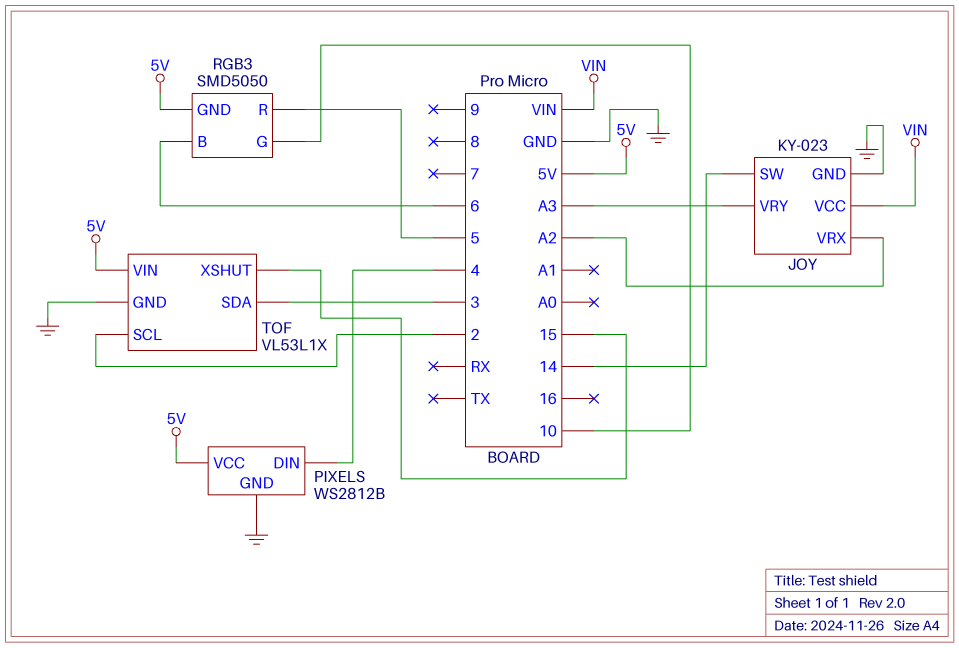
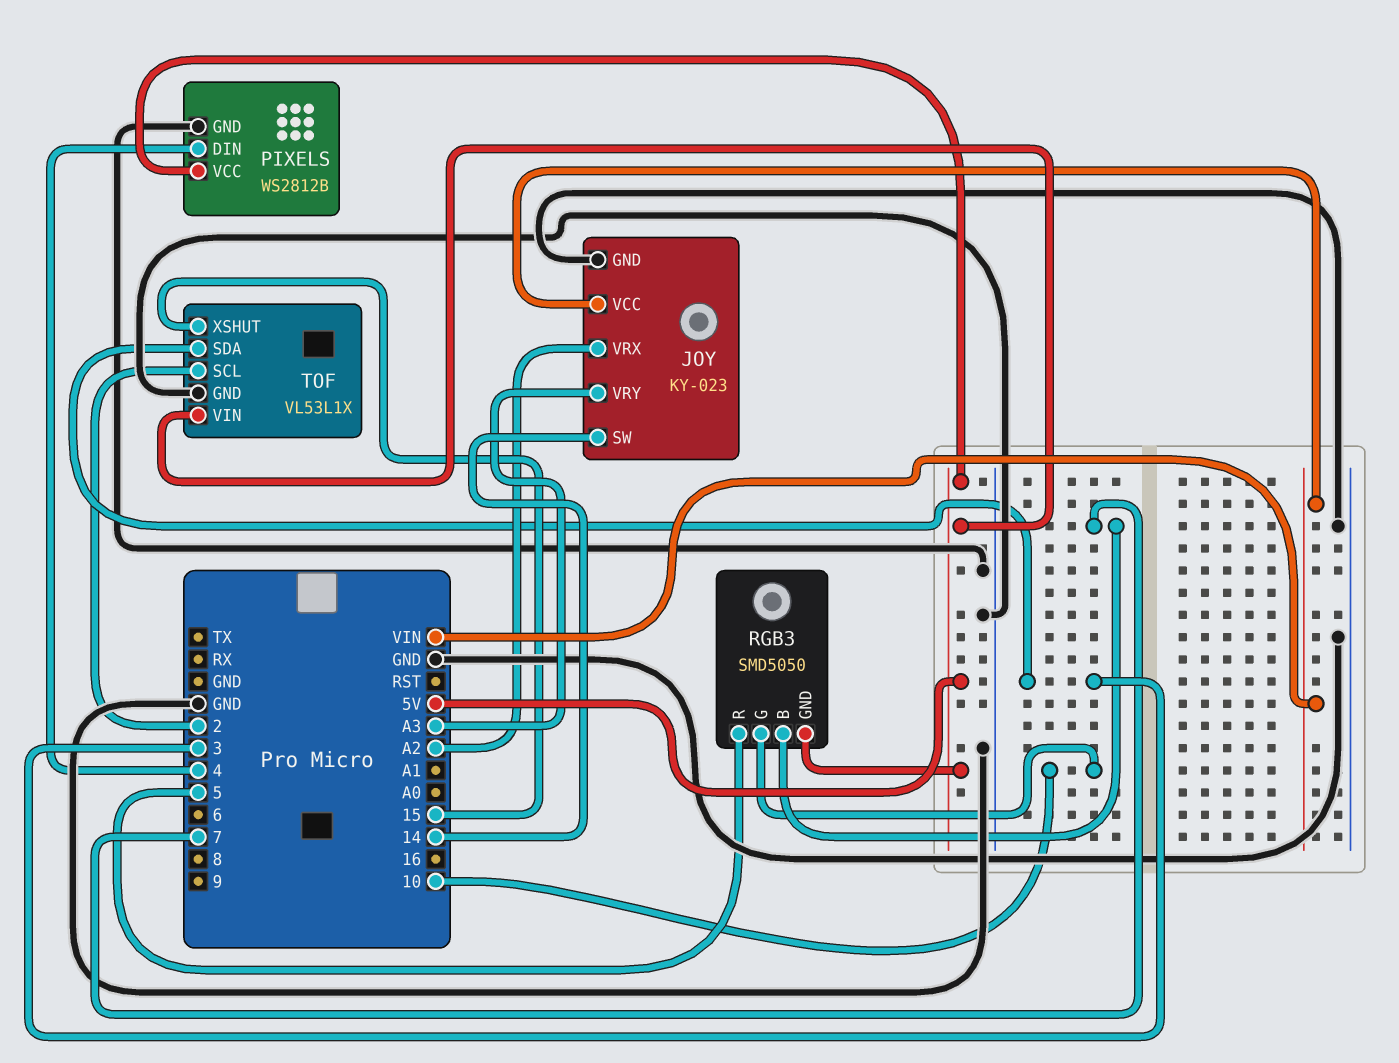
RGB3 pin B: 6 -> 7

